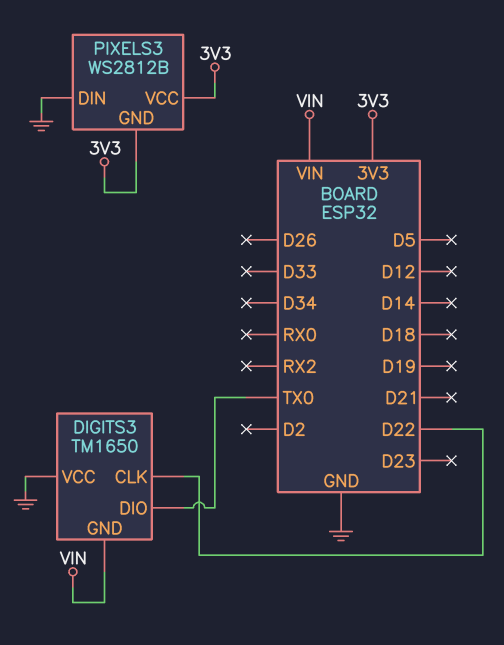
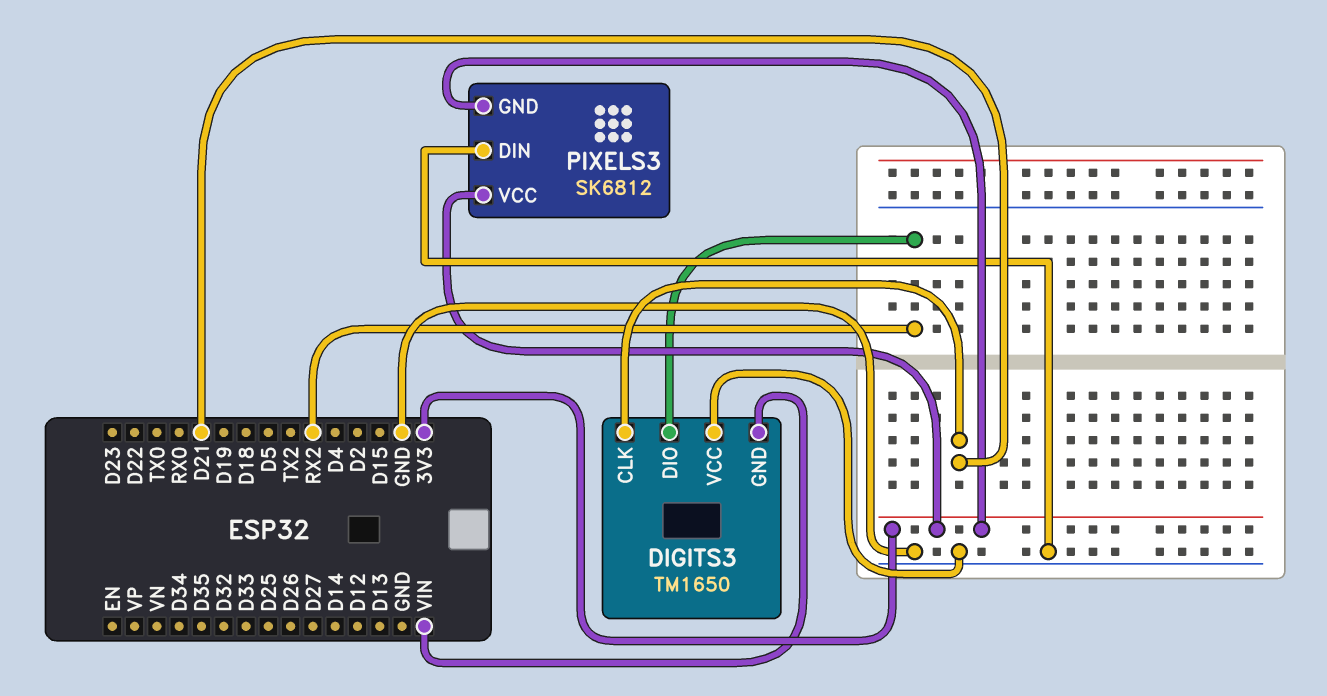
DIGITS3 pin CLK: D22 -> D21
DIGITS3 pin DIO: TX0 -> RX2
PIXELS3: WS2812B -> SK6812

